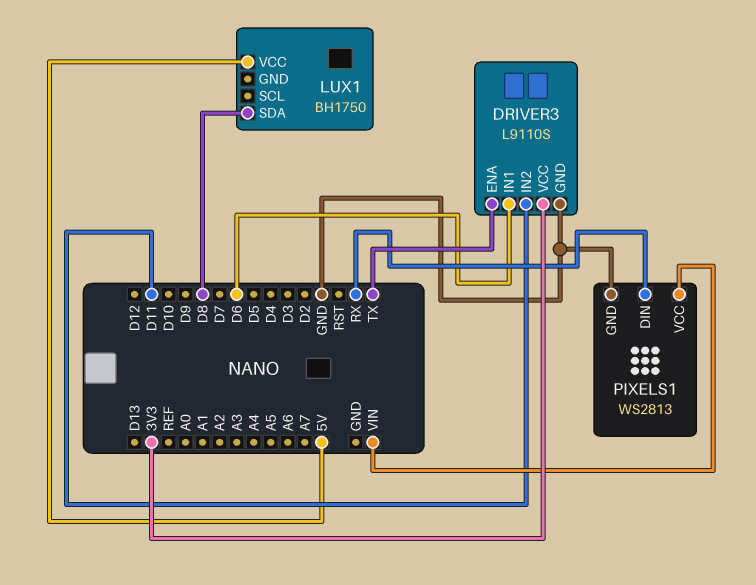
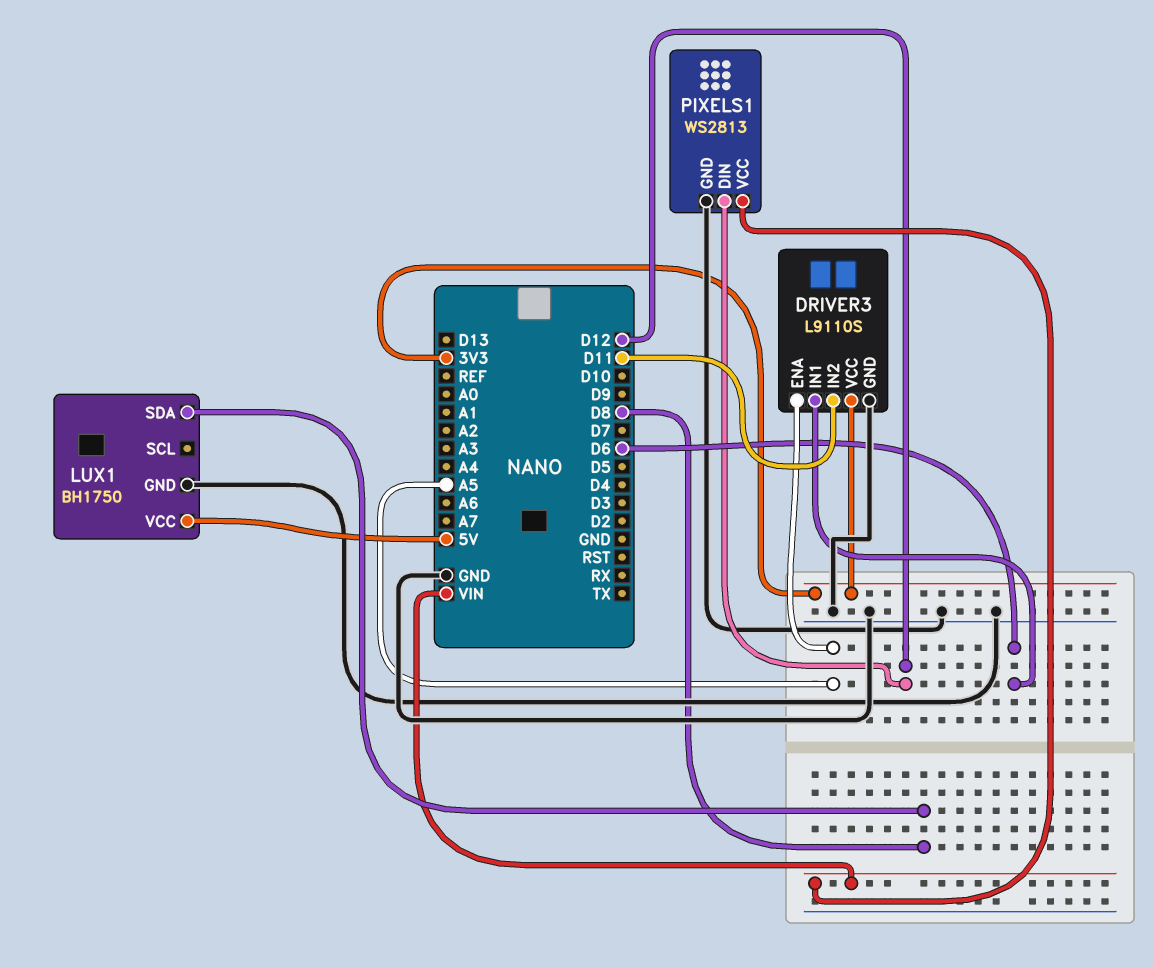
DRIVER3 pin ENA: TX -> A5
LUX1 pin GND: none -> GND
PIXELS1 pin DIN: RX -> D12

